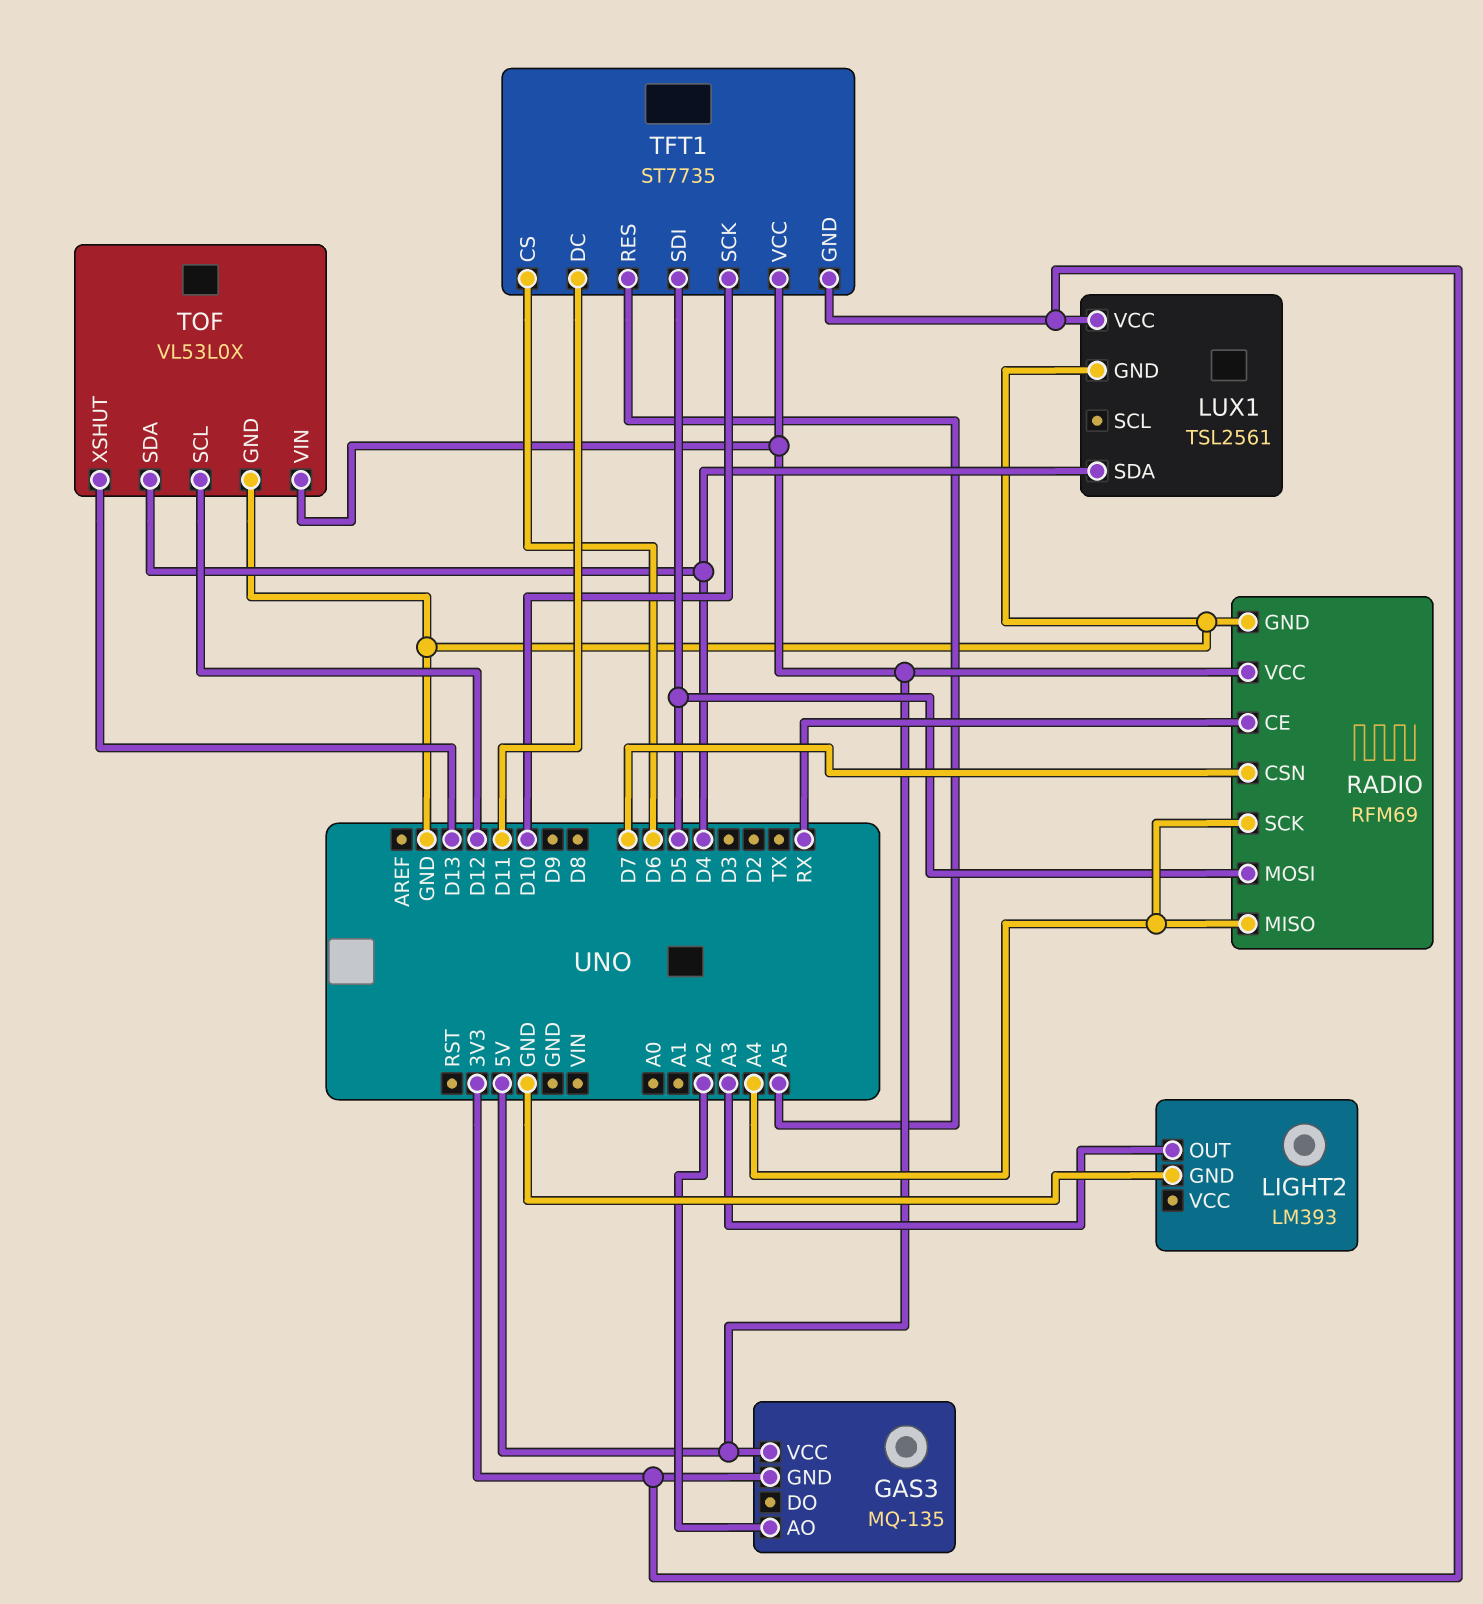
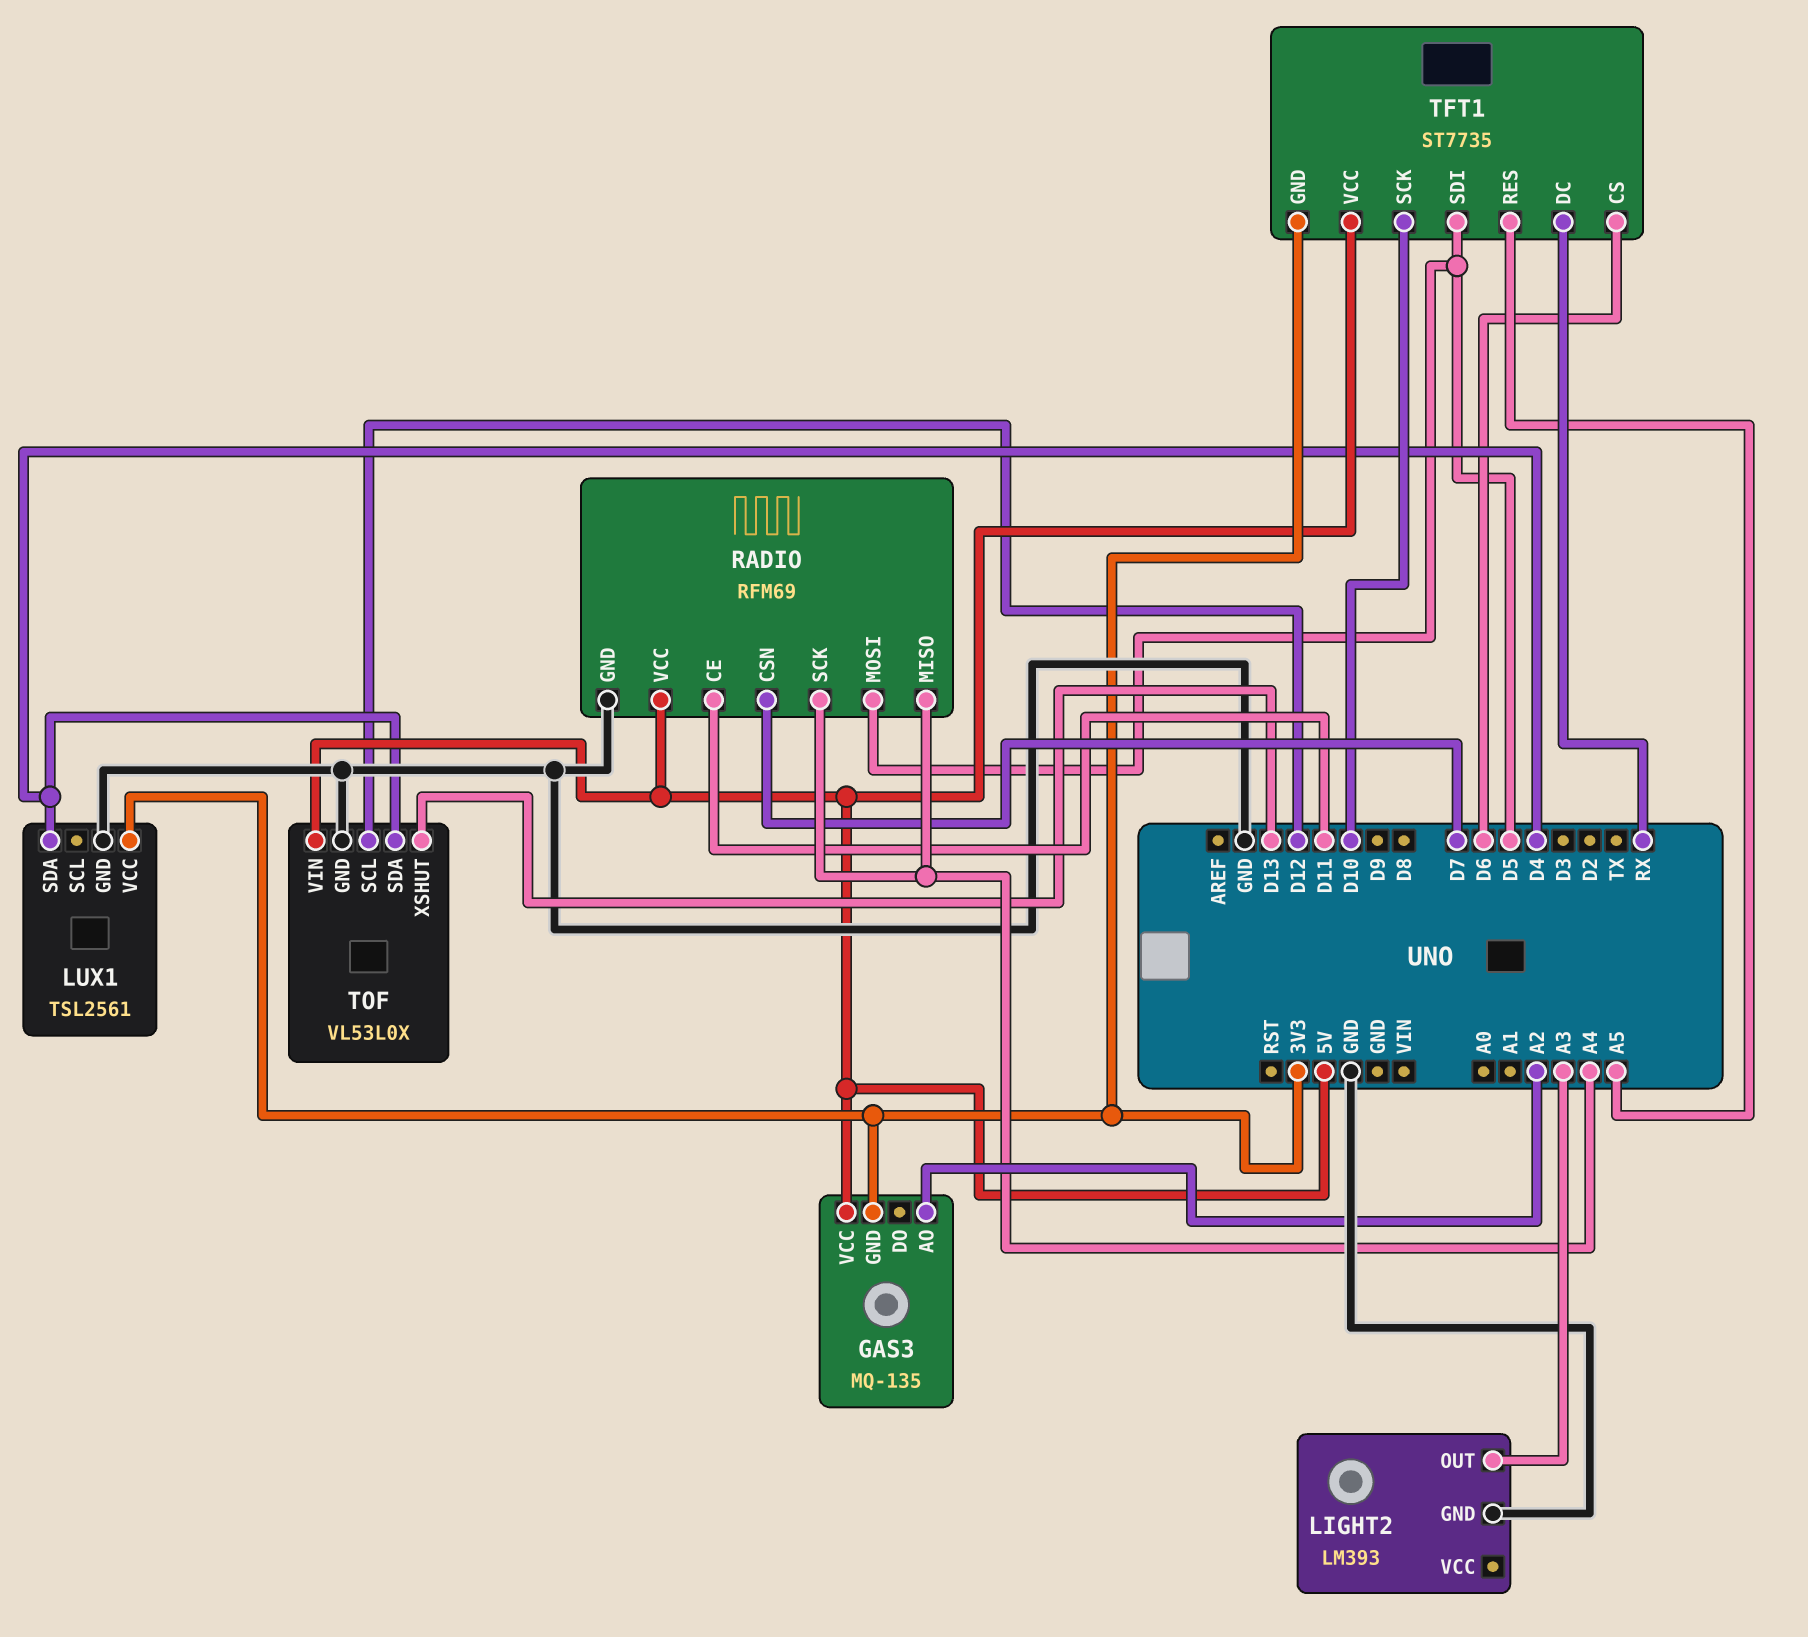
RADIO pin CE: RX -> D11
TFT1 pin DC: D11 -> RX

